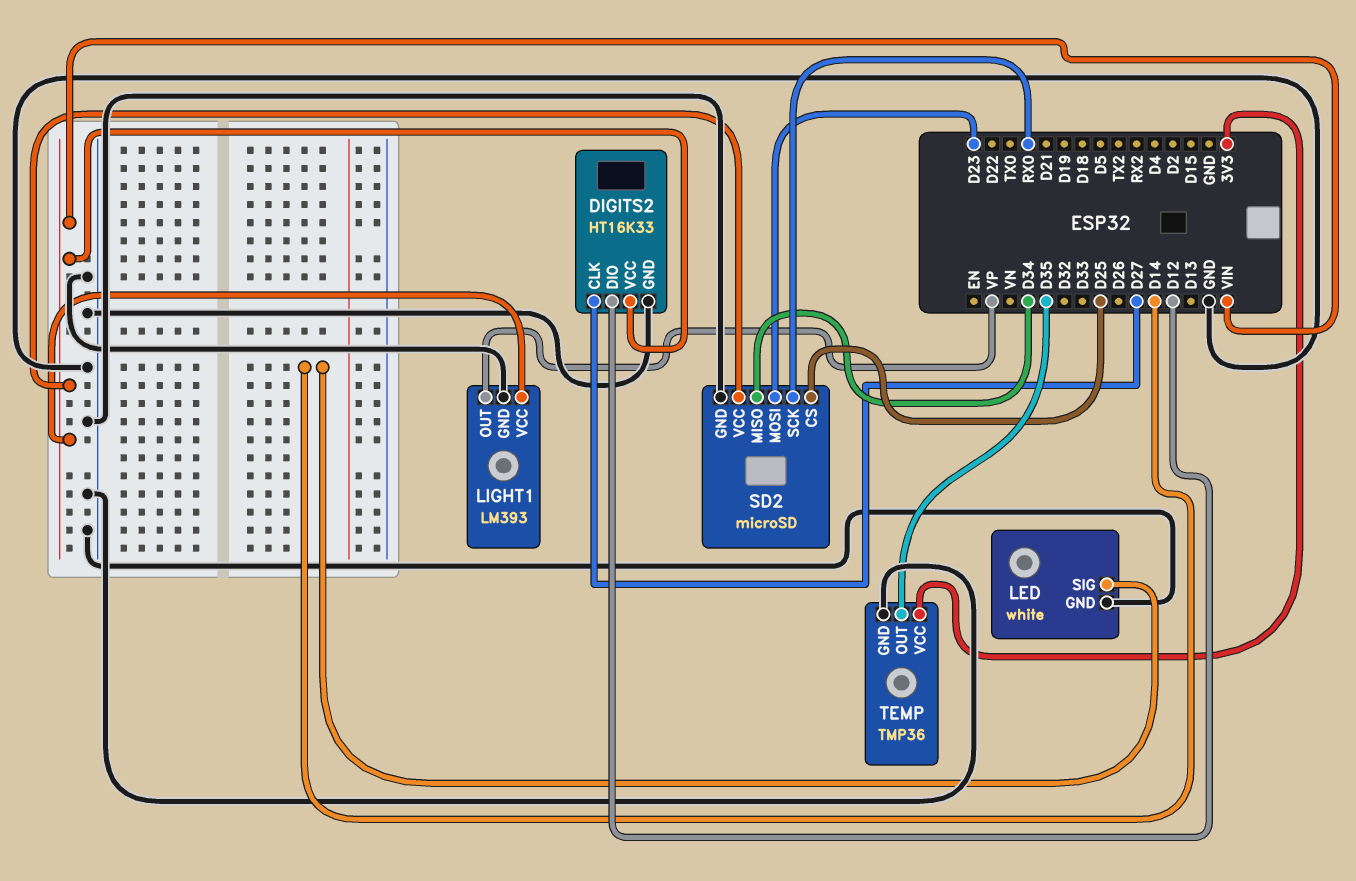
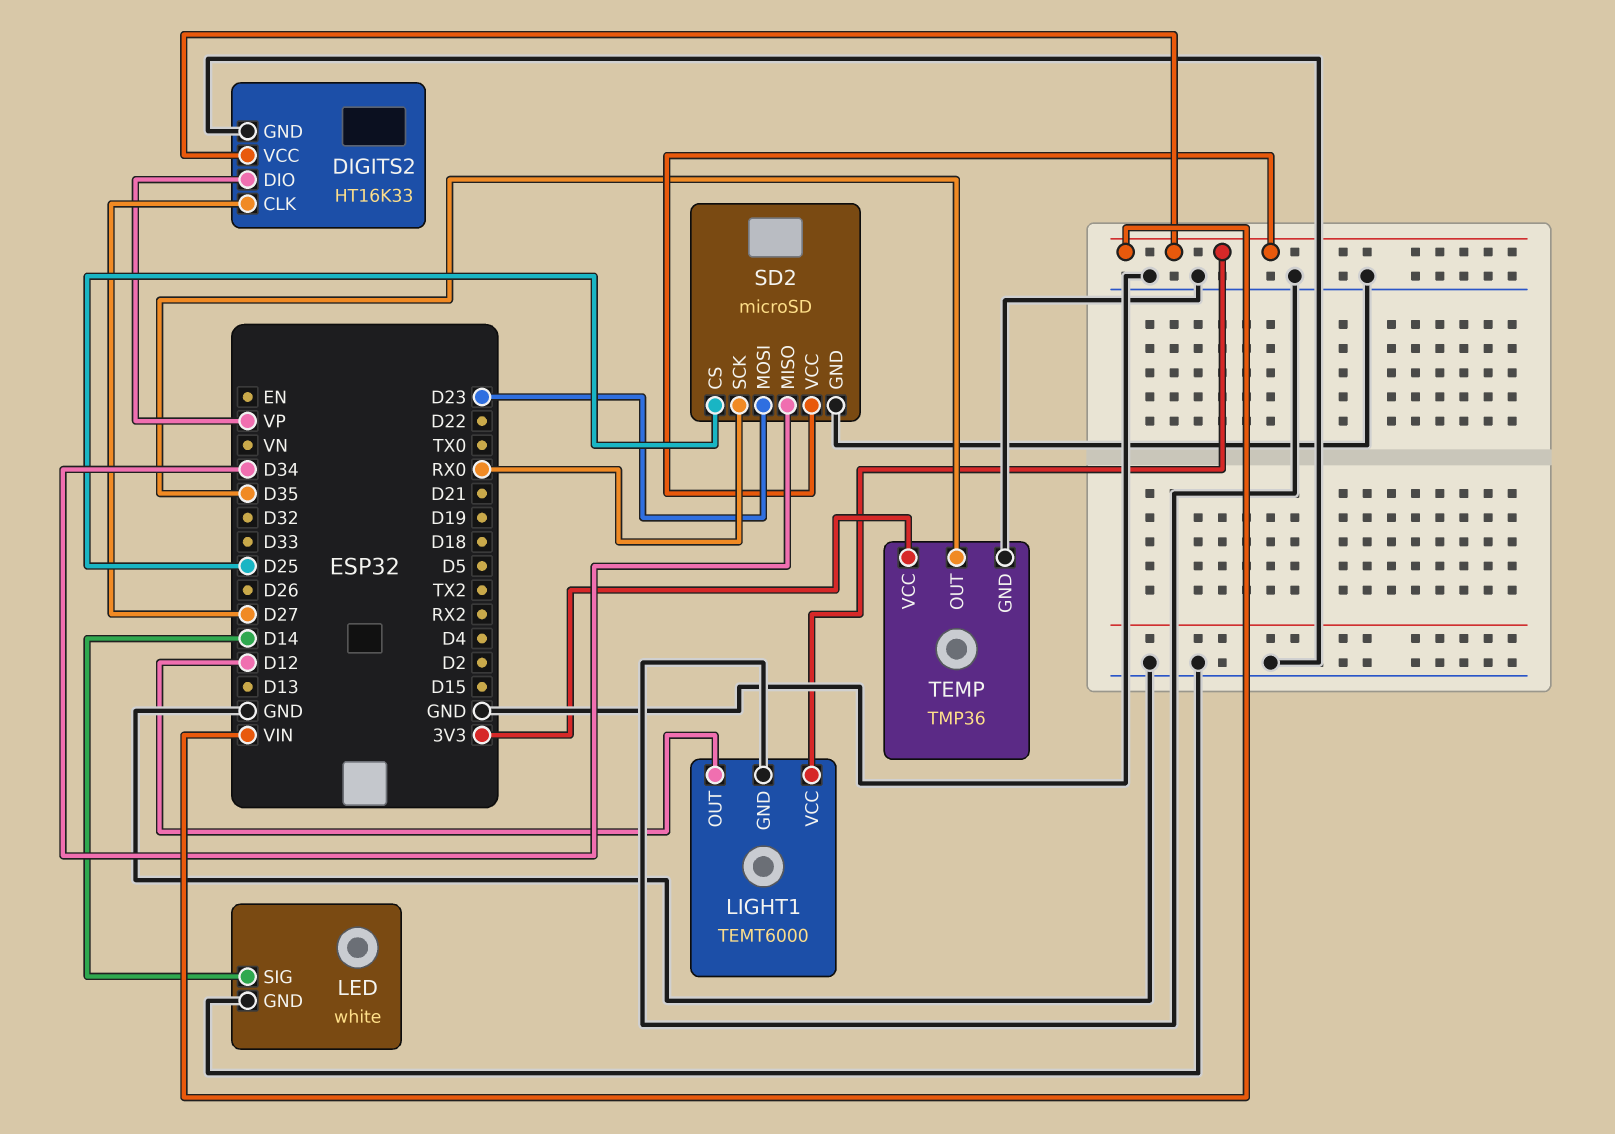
DIGITS2 pin DIO: D12 -> VP
LIGHT1: LM393 -> TEMT6000
LIGHT1 pin OUT: VP -> D12

